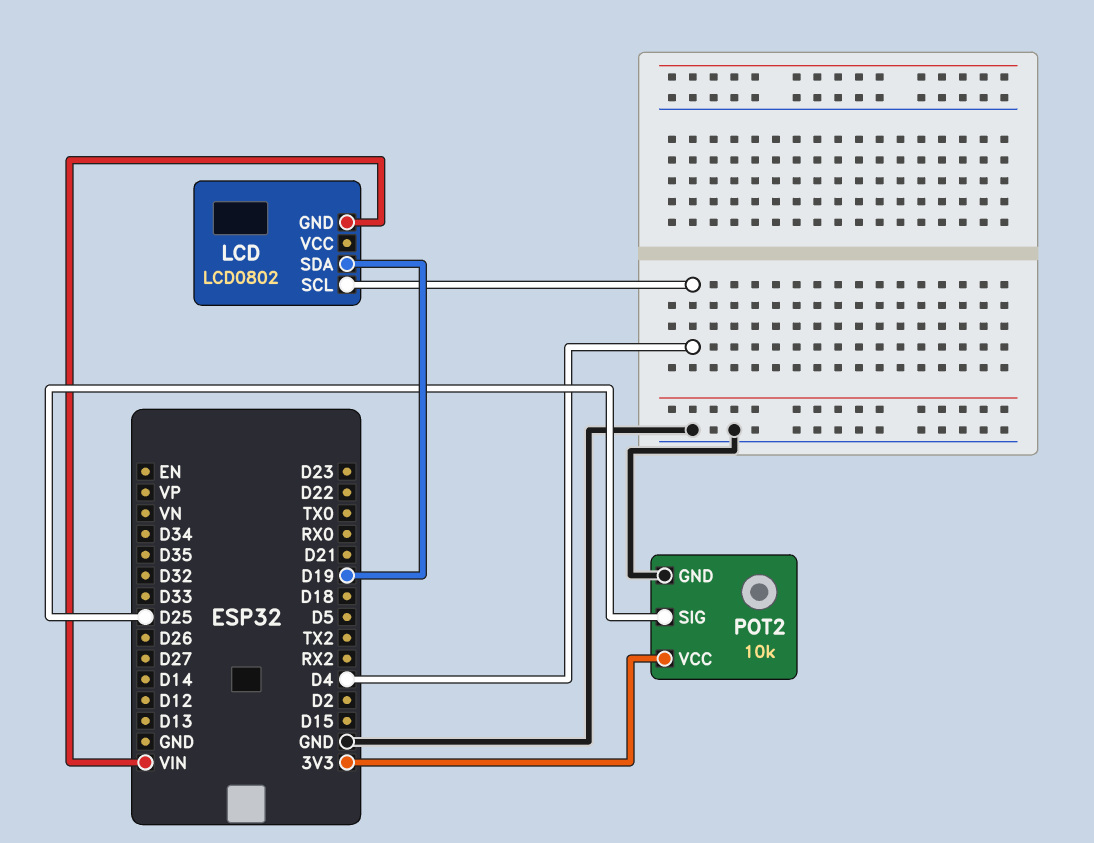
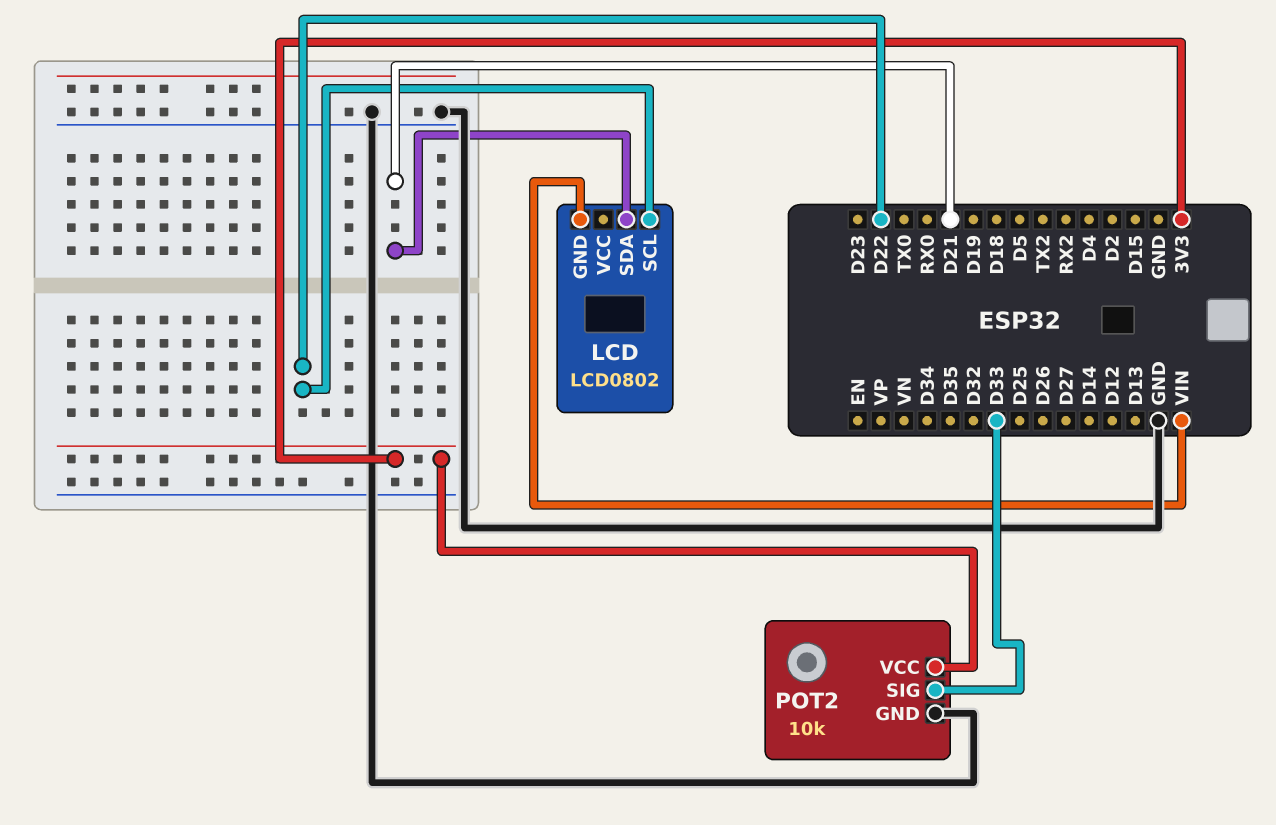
LCD pin SCL: D4 -> D22
LCD pin SDA: D19 -> D21
POT2 pin SIG: D25 -> D33

